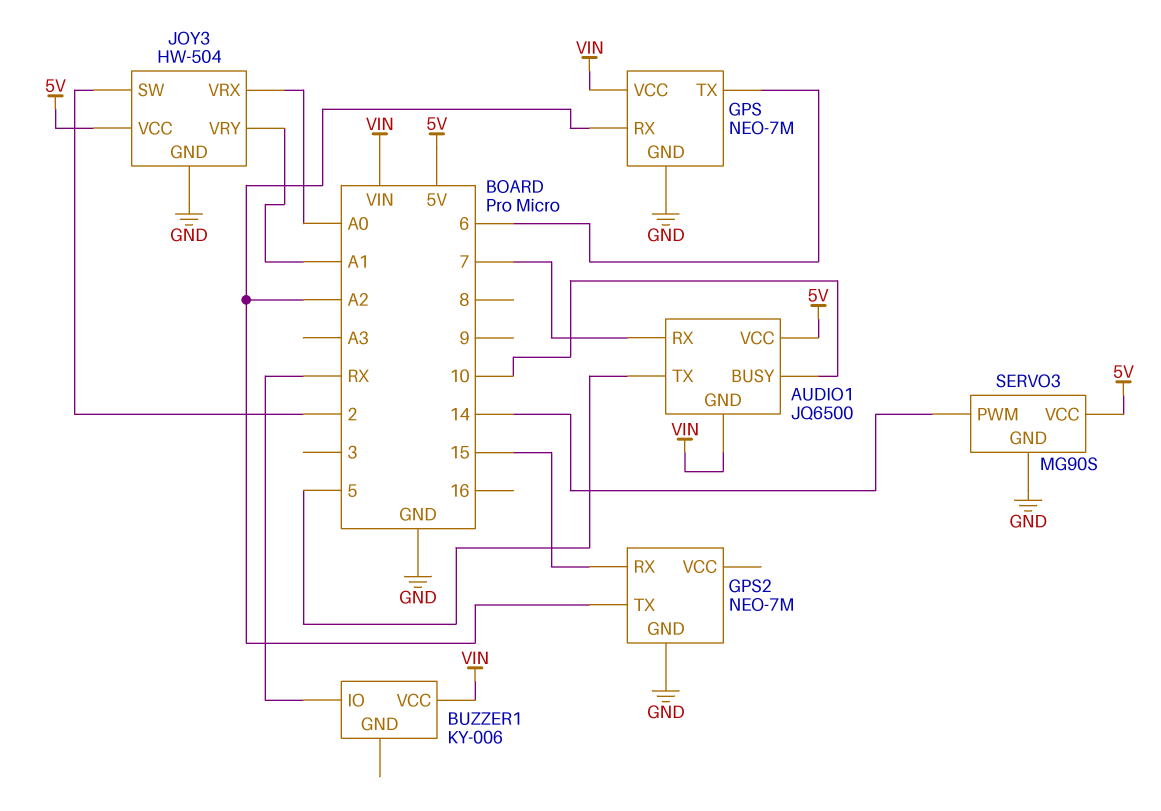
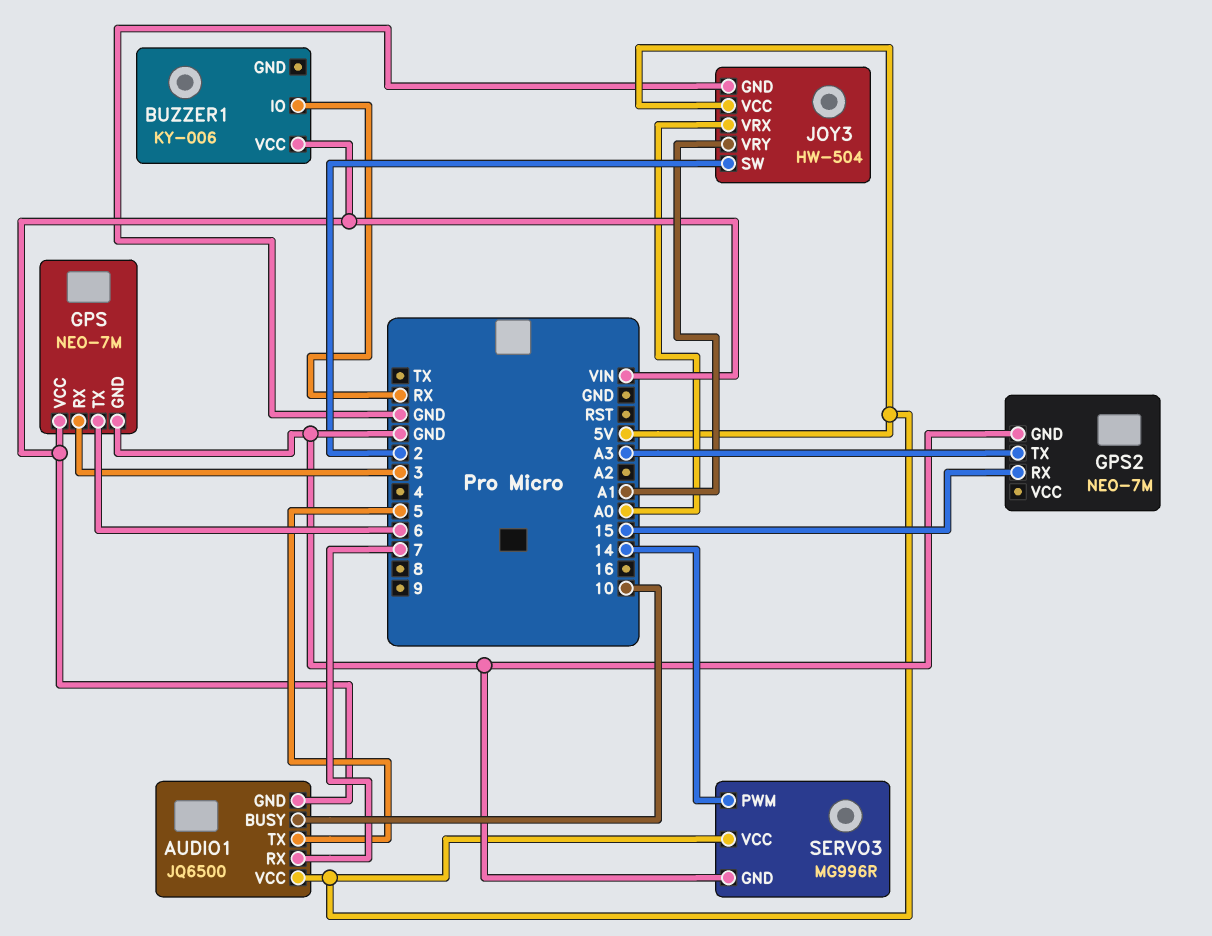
GPS pin RX: A2 -> 3
GPS2 pin TX: A2 -> A3
SERVO3: MG90S -> MG996R

